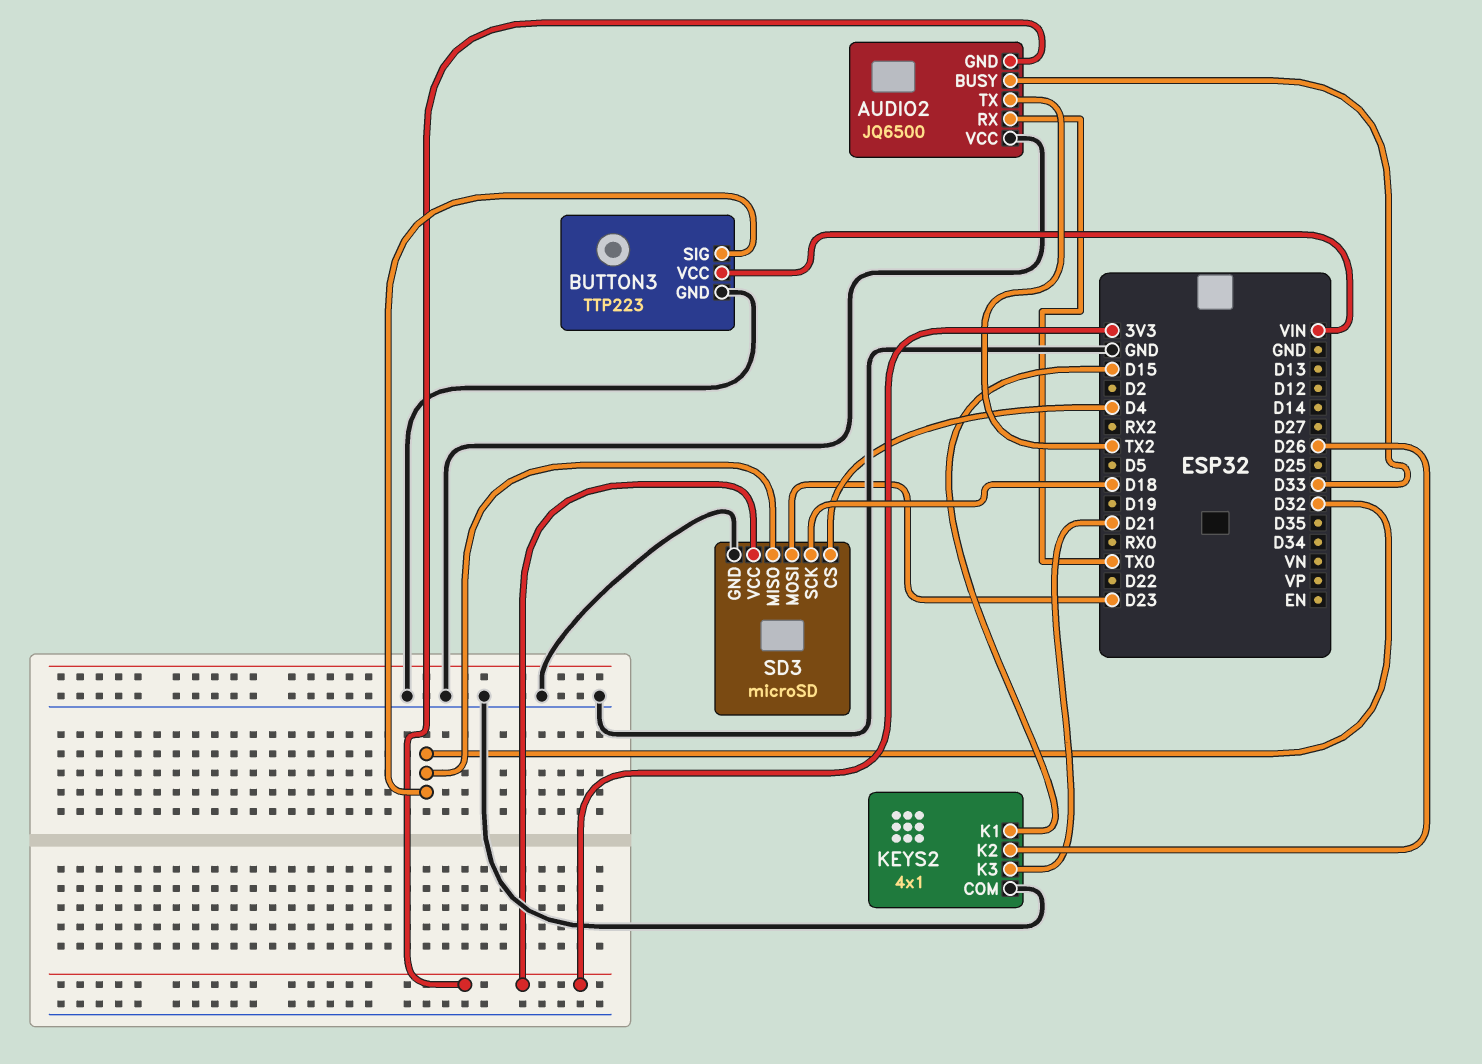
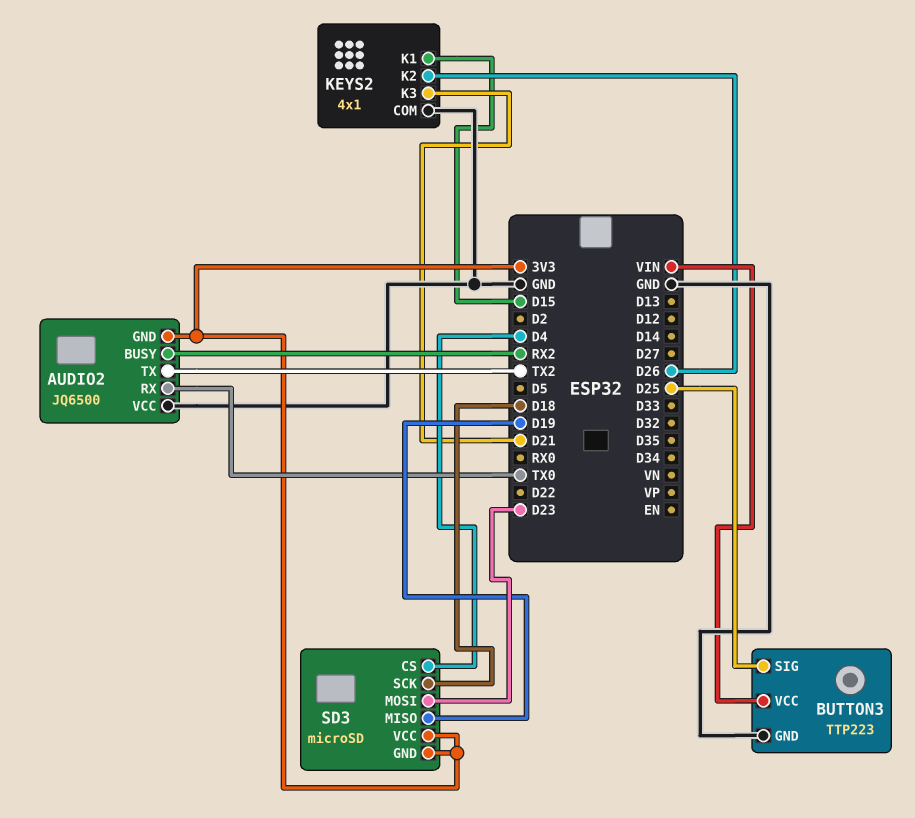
AUDIO2 pin BUSY: D33 -> RX2
BUTTON3 pin SIG: D32 -> D25
SD3 pin GND: GND -> 3V3
SD3 pin MISO: D32 -> D19

